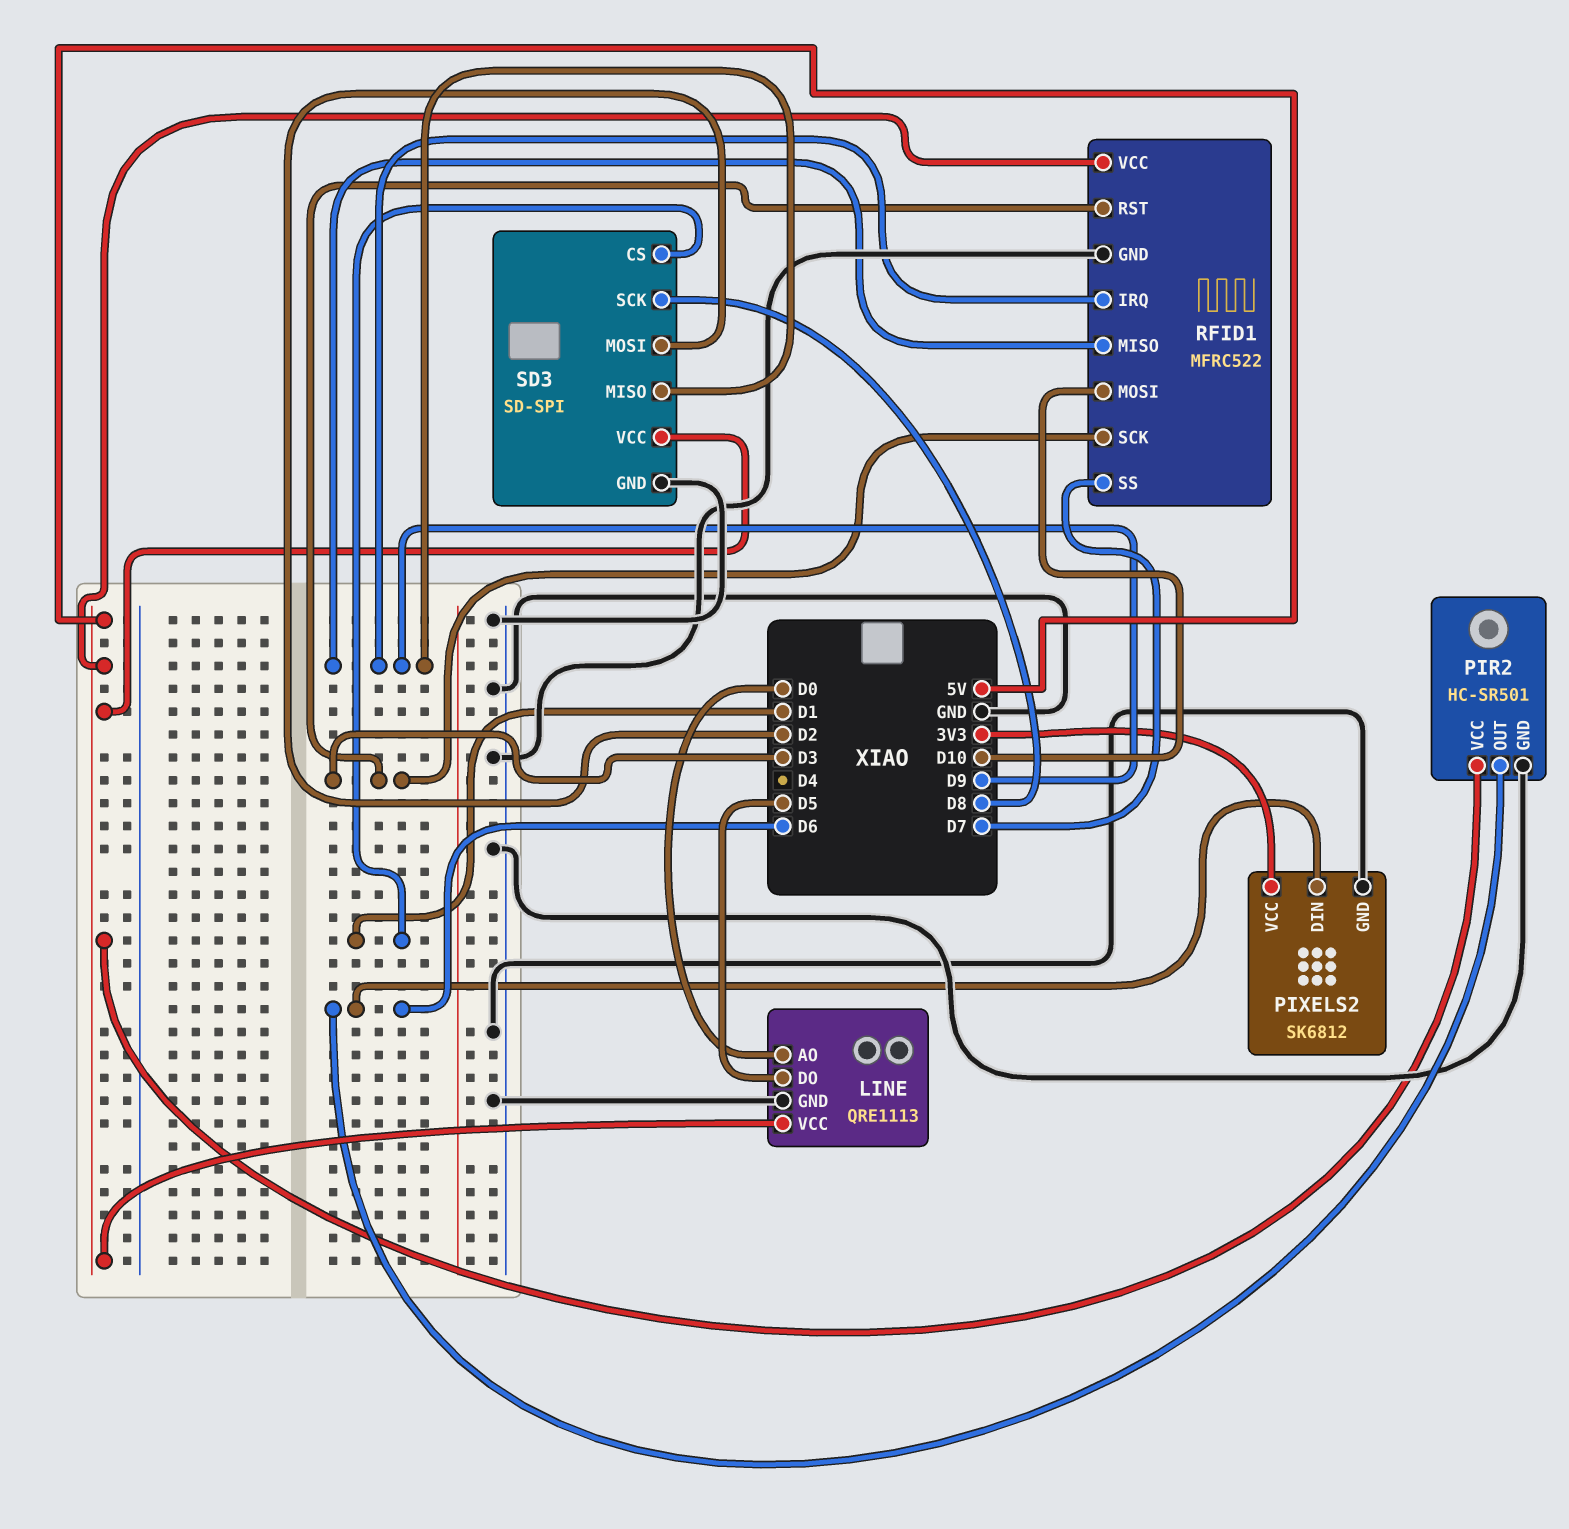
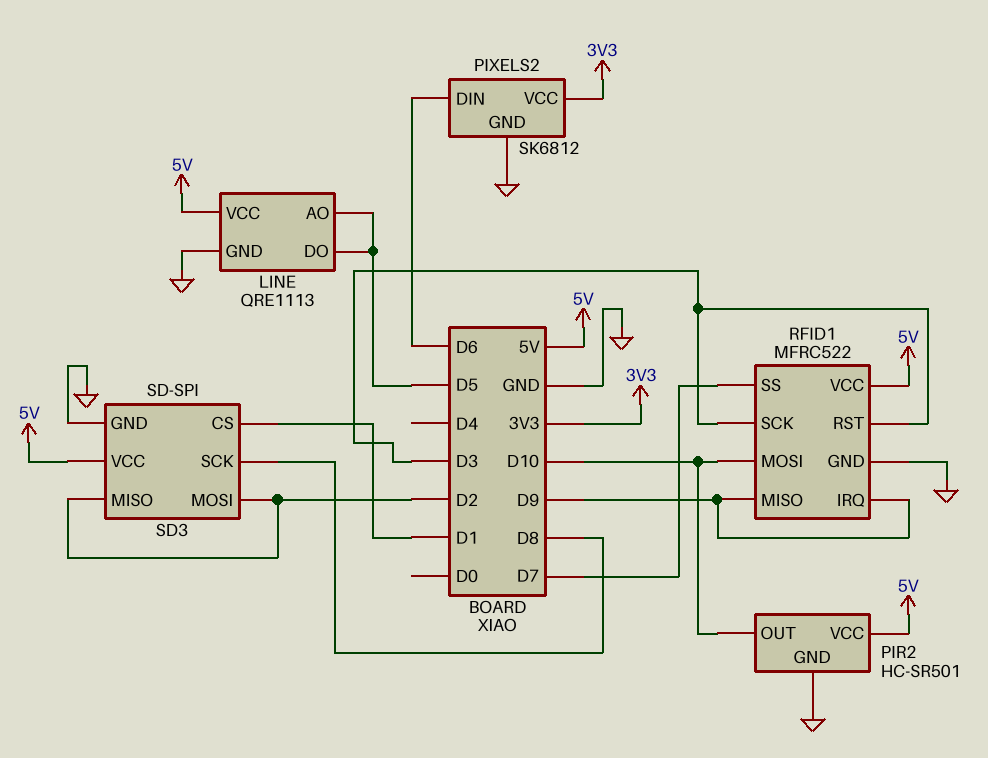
LINE pin AO: D0 -> D5
PIR2 pin OUT: D6 -> D10
SD3 pin MISO: D9 -> D2

